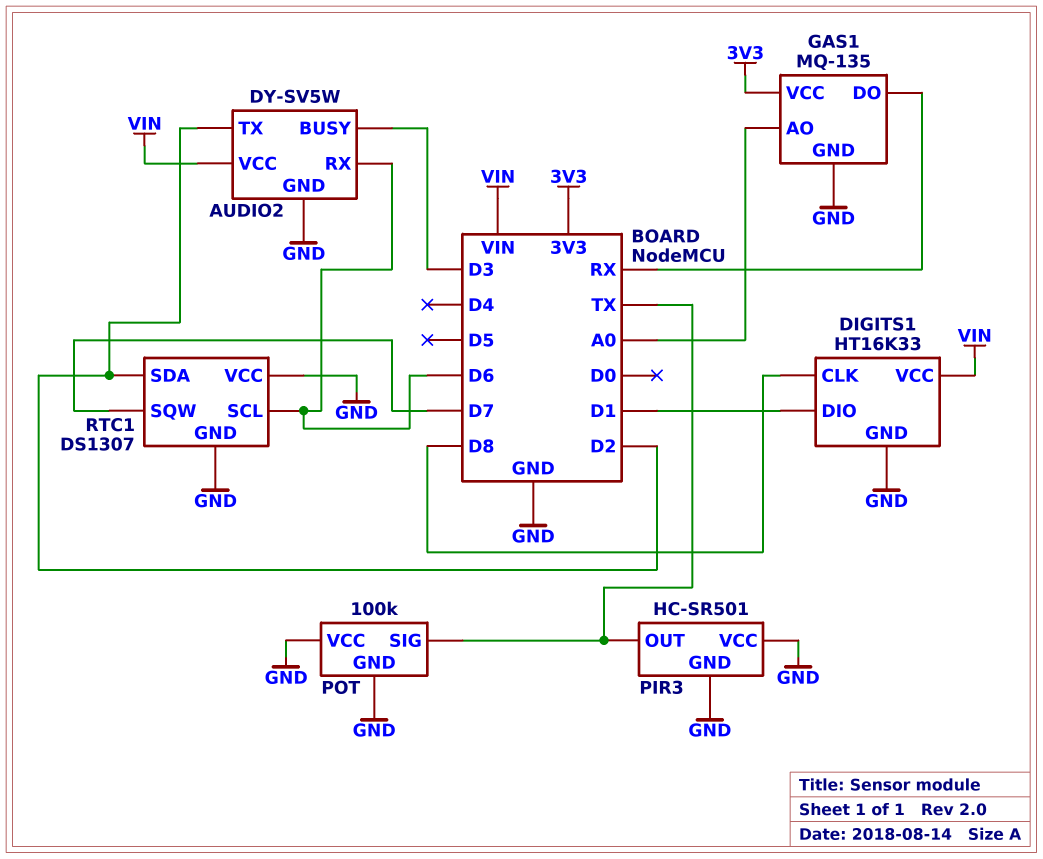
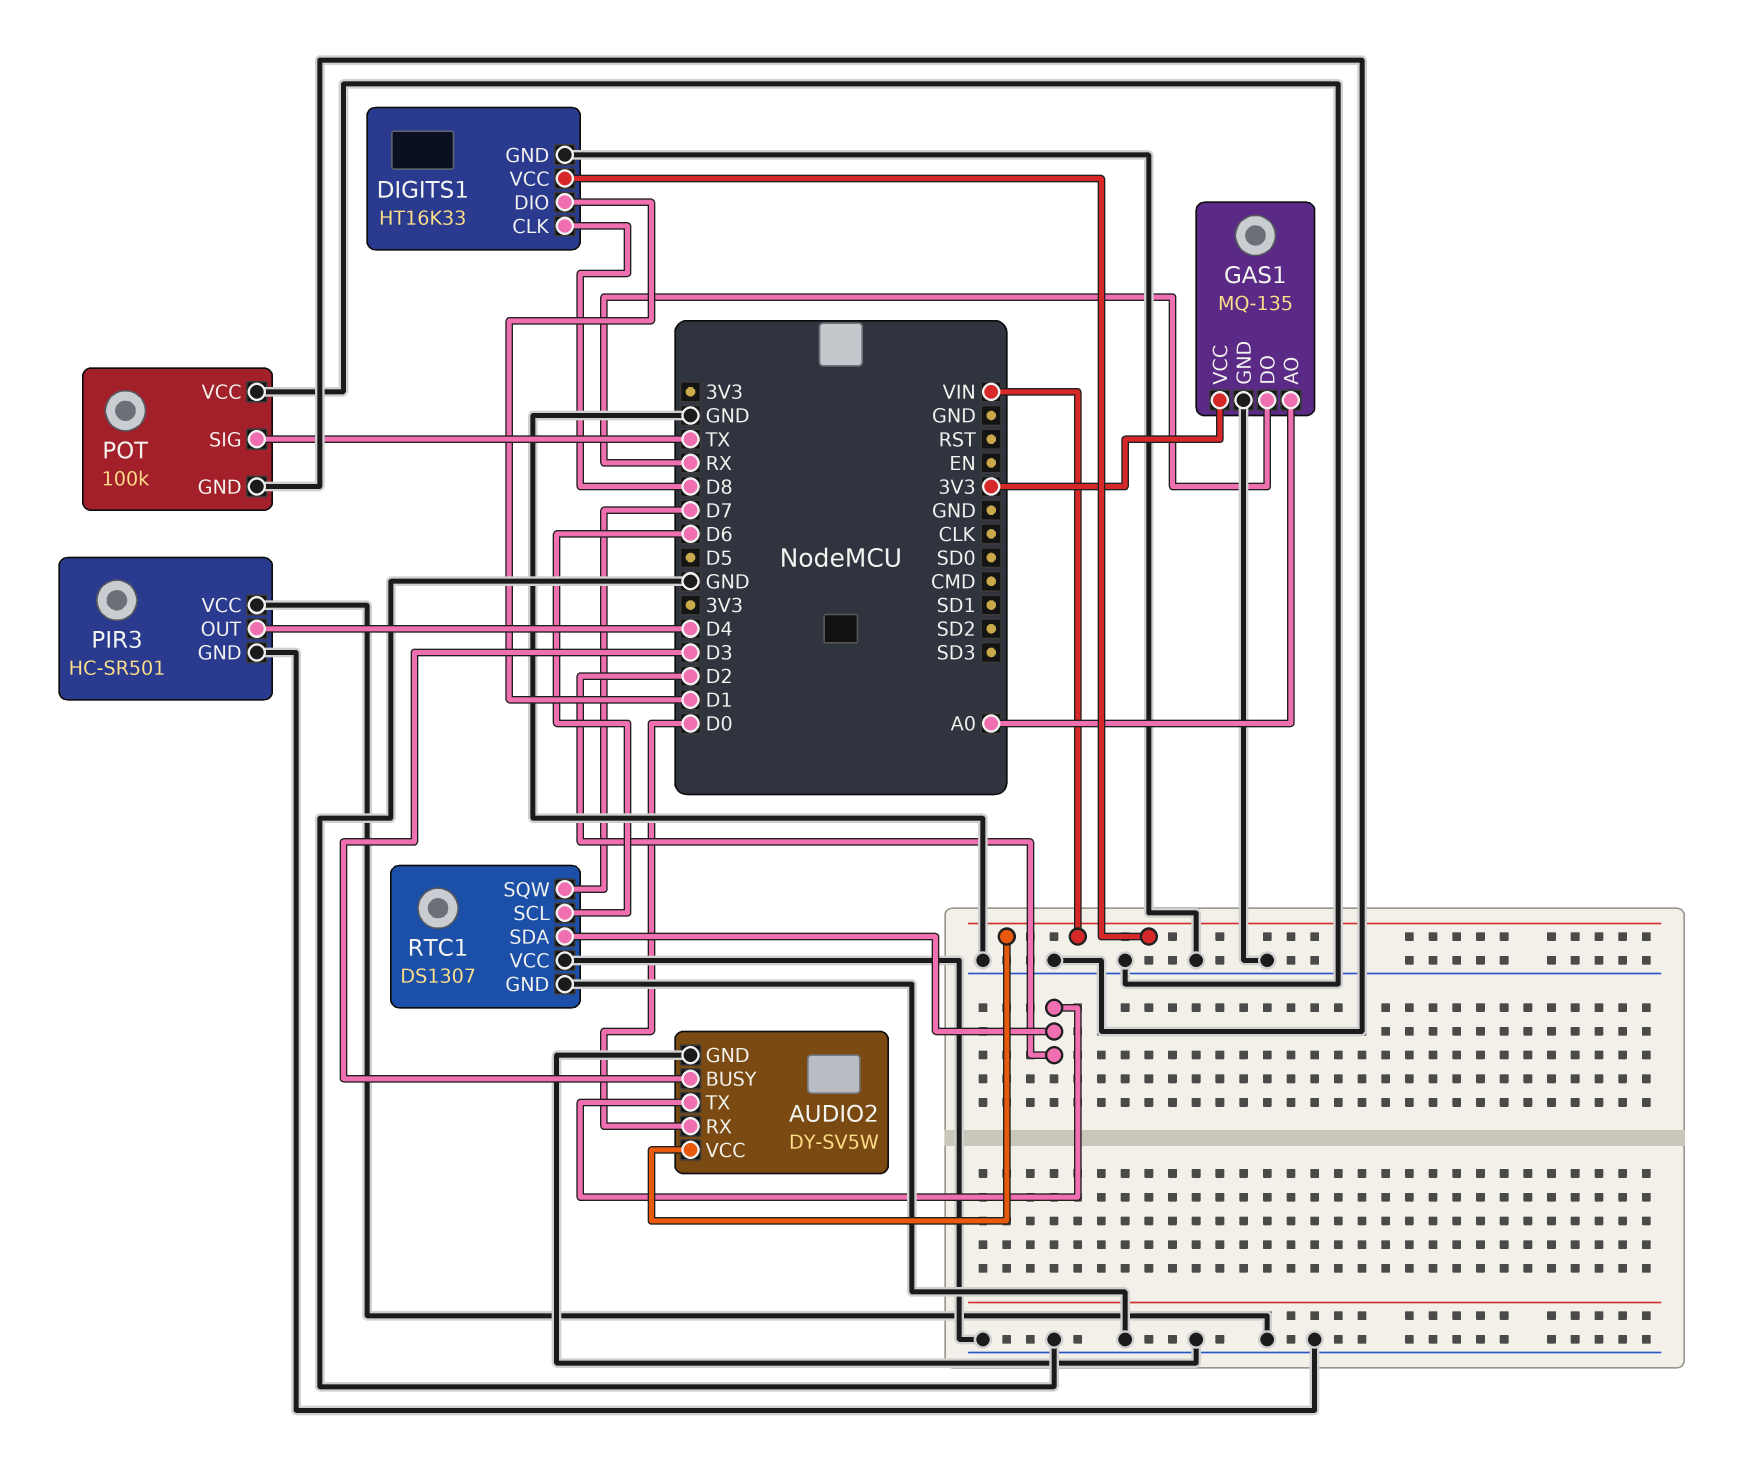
AUDIO2 pin RX: D6 -> D0
PIR3 pin OUT: TX -> D4

